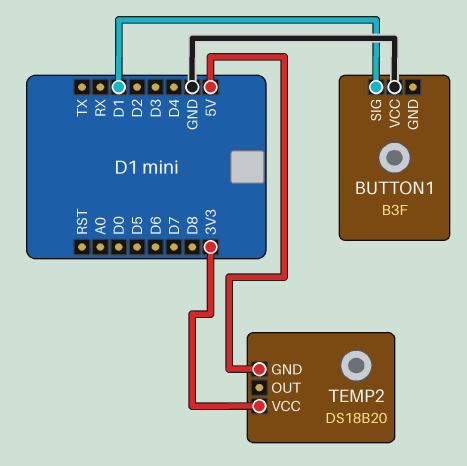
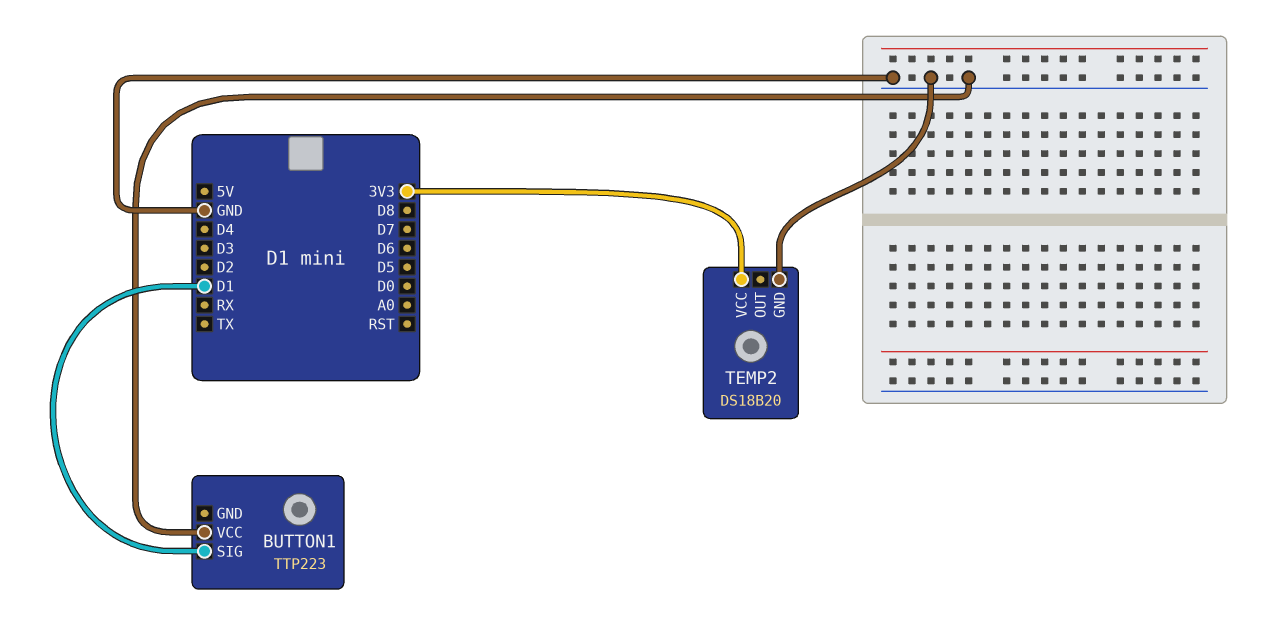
BUTTON1: B3F -> TTP223
TEMP2 pin GND: 5V -> GND

